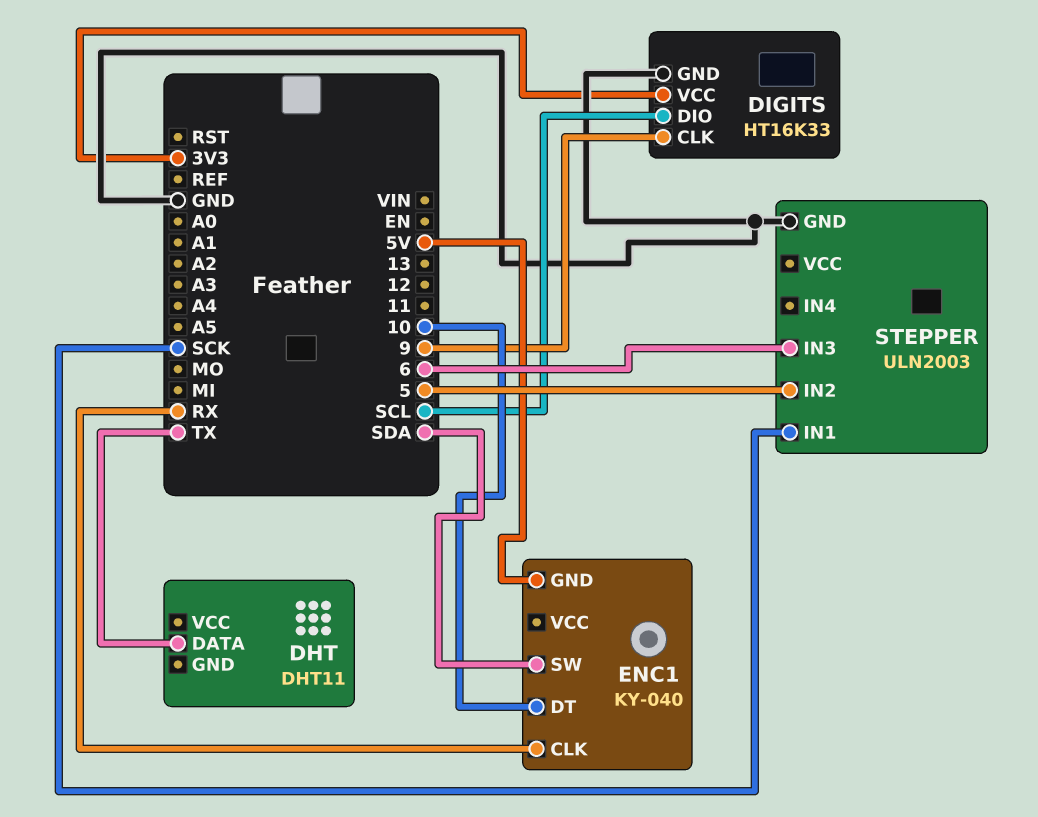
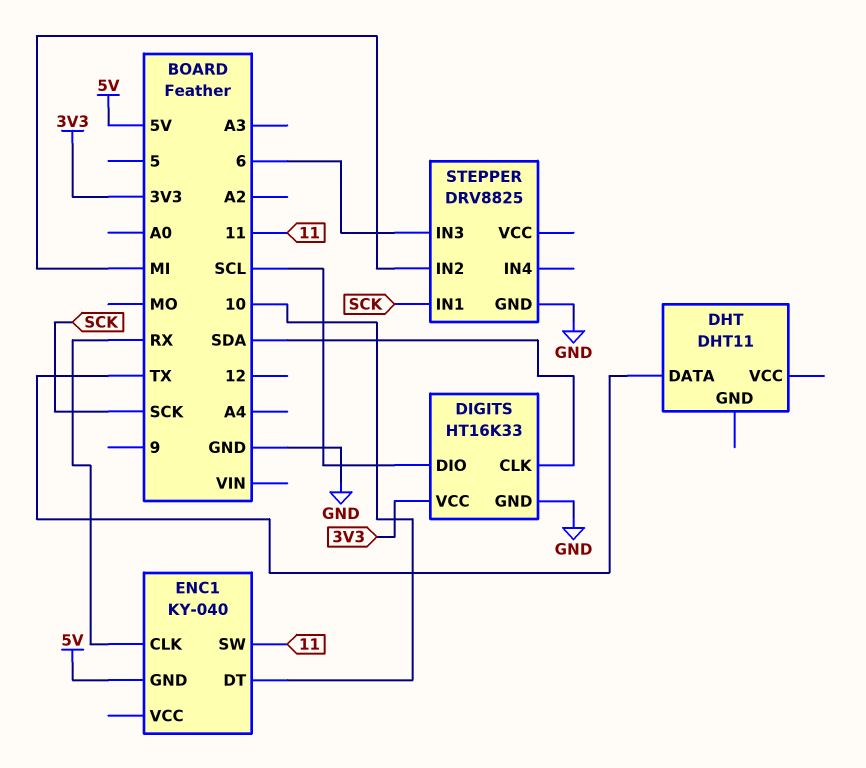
DIGITS pin CLK: 9 -> SDA
ENC1 pin SW: SDA -> 11
STEPPER: ULN2003 -> DRV8825
STEPPER pin IN2: 5 -> MI

